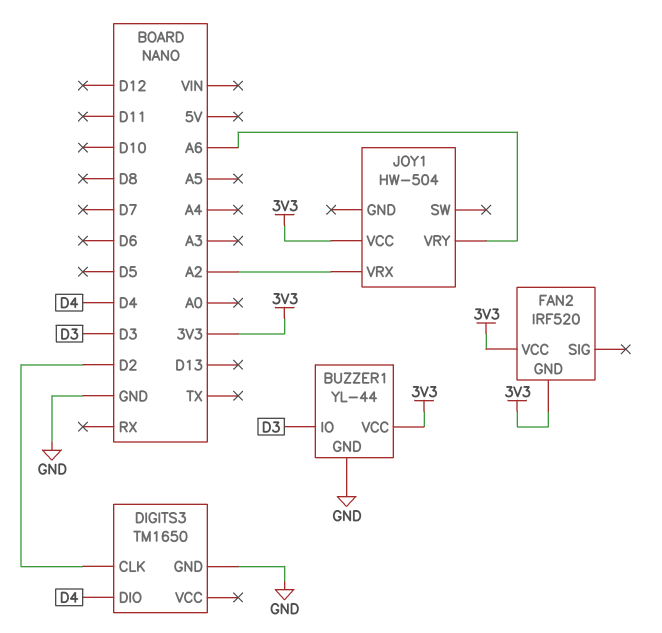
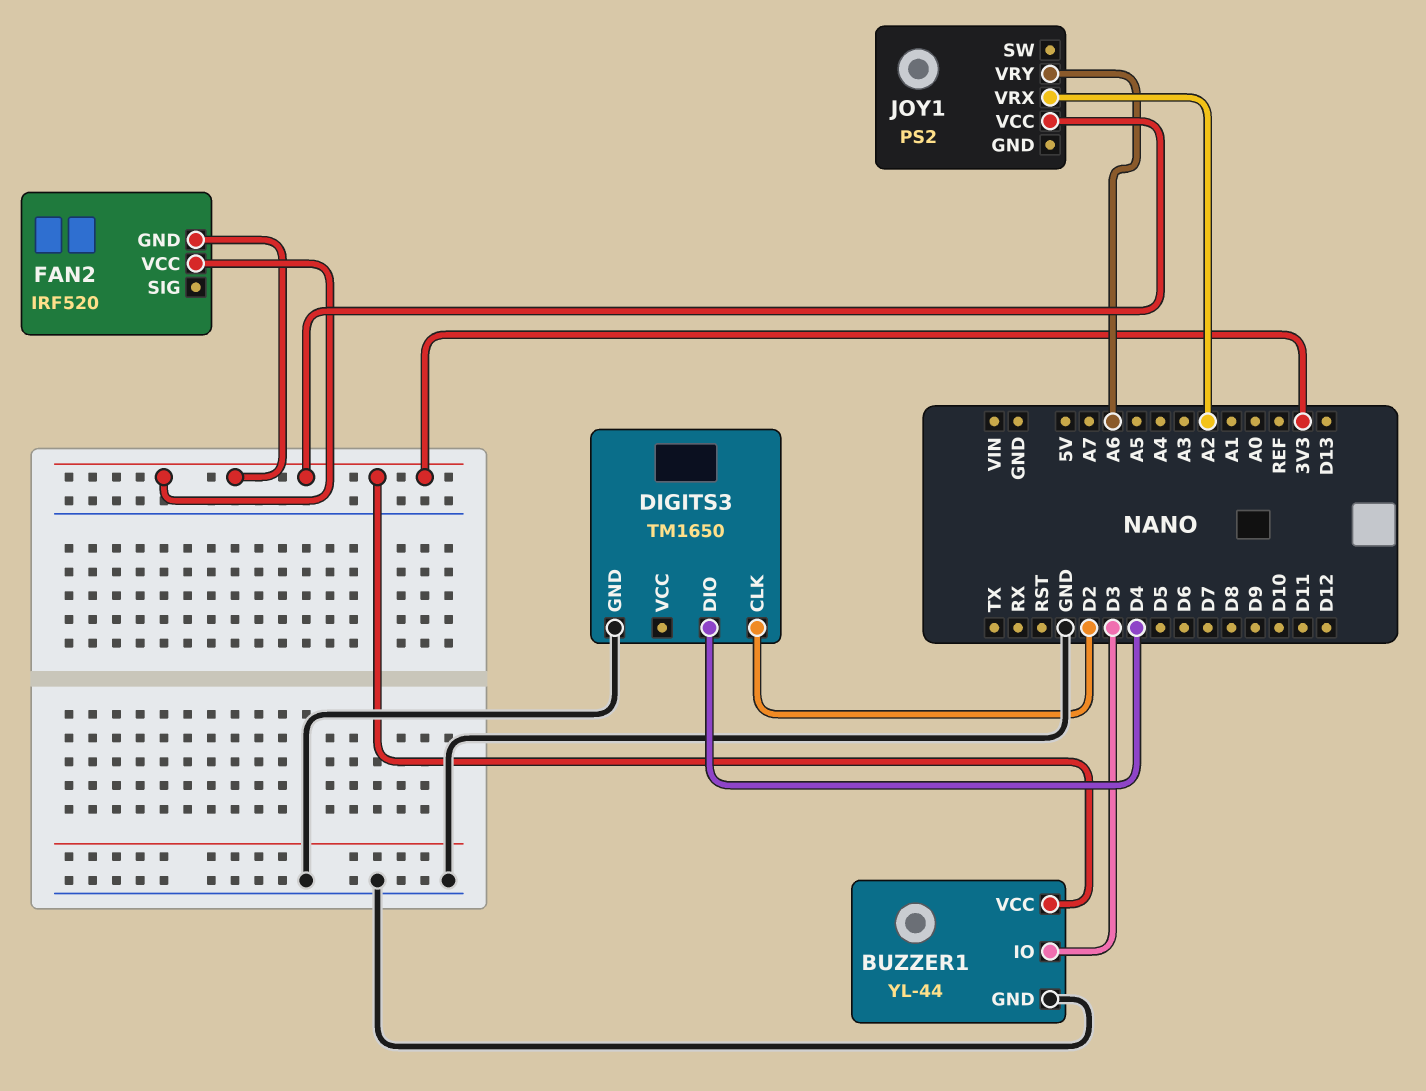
JOY1: HW-504 -> PS2

